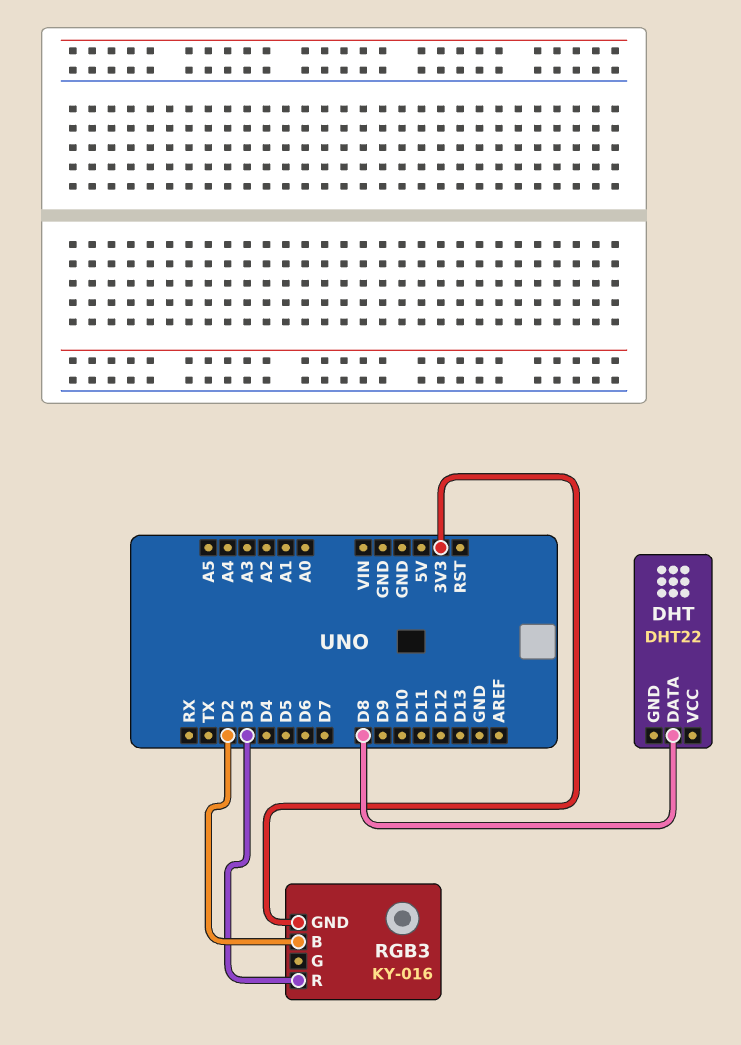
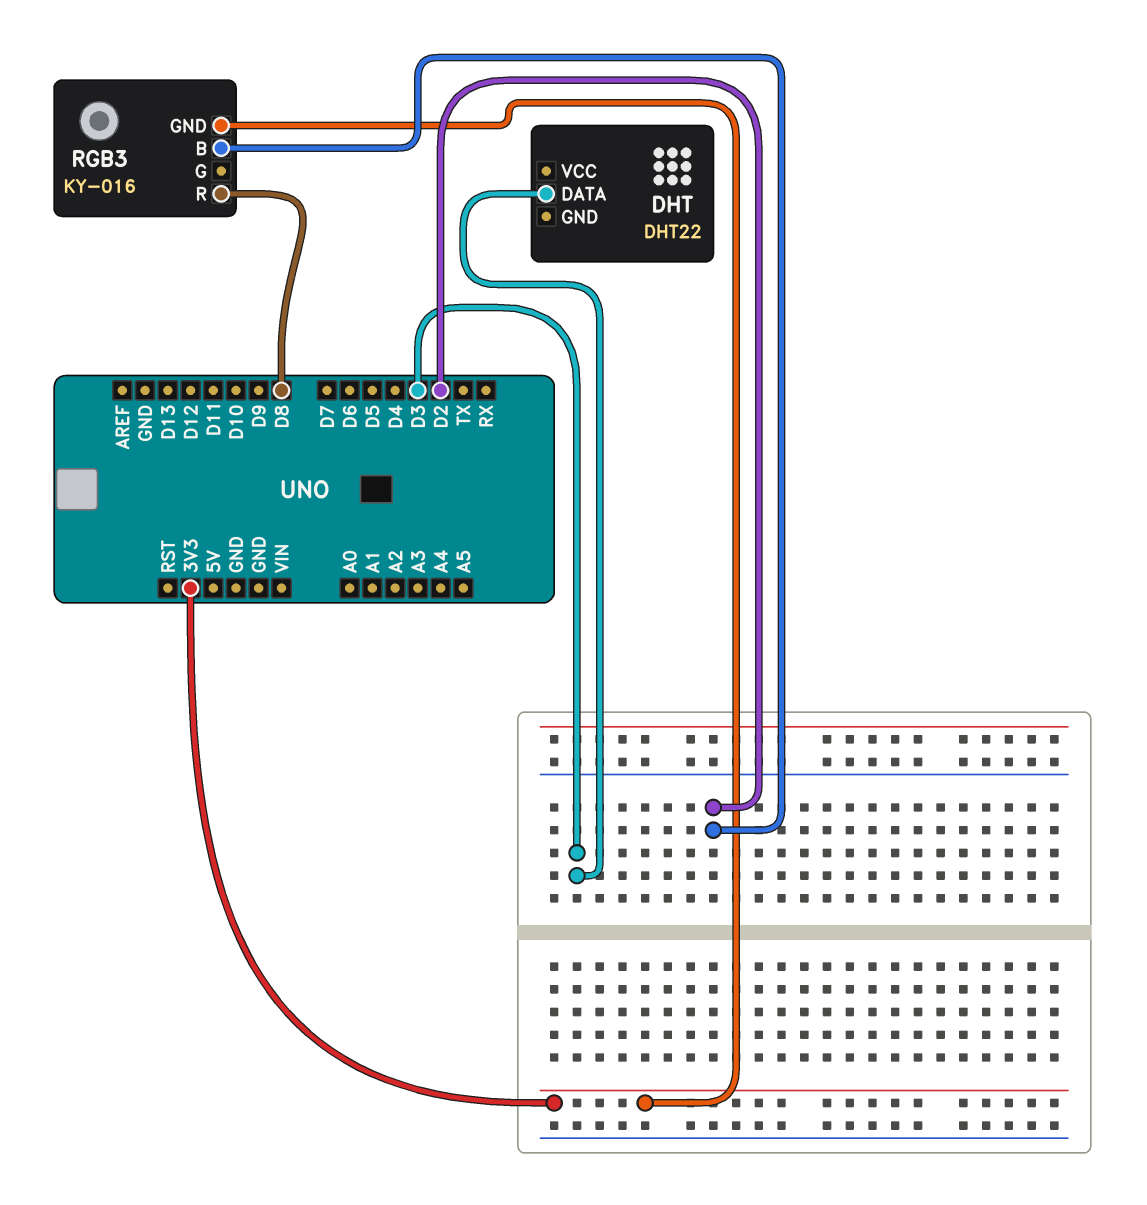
DHT pin DATA: D8 -> D3
RGB3 pin R: D3 -> D8

